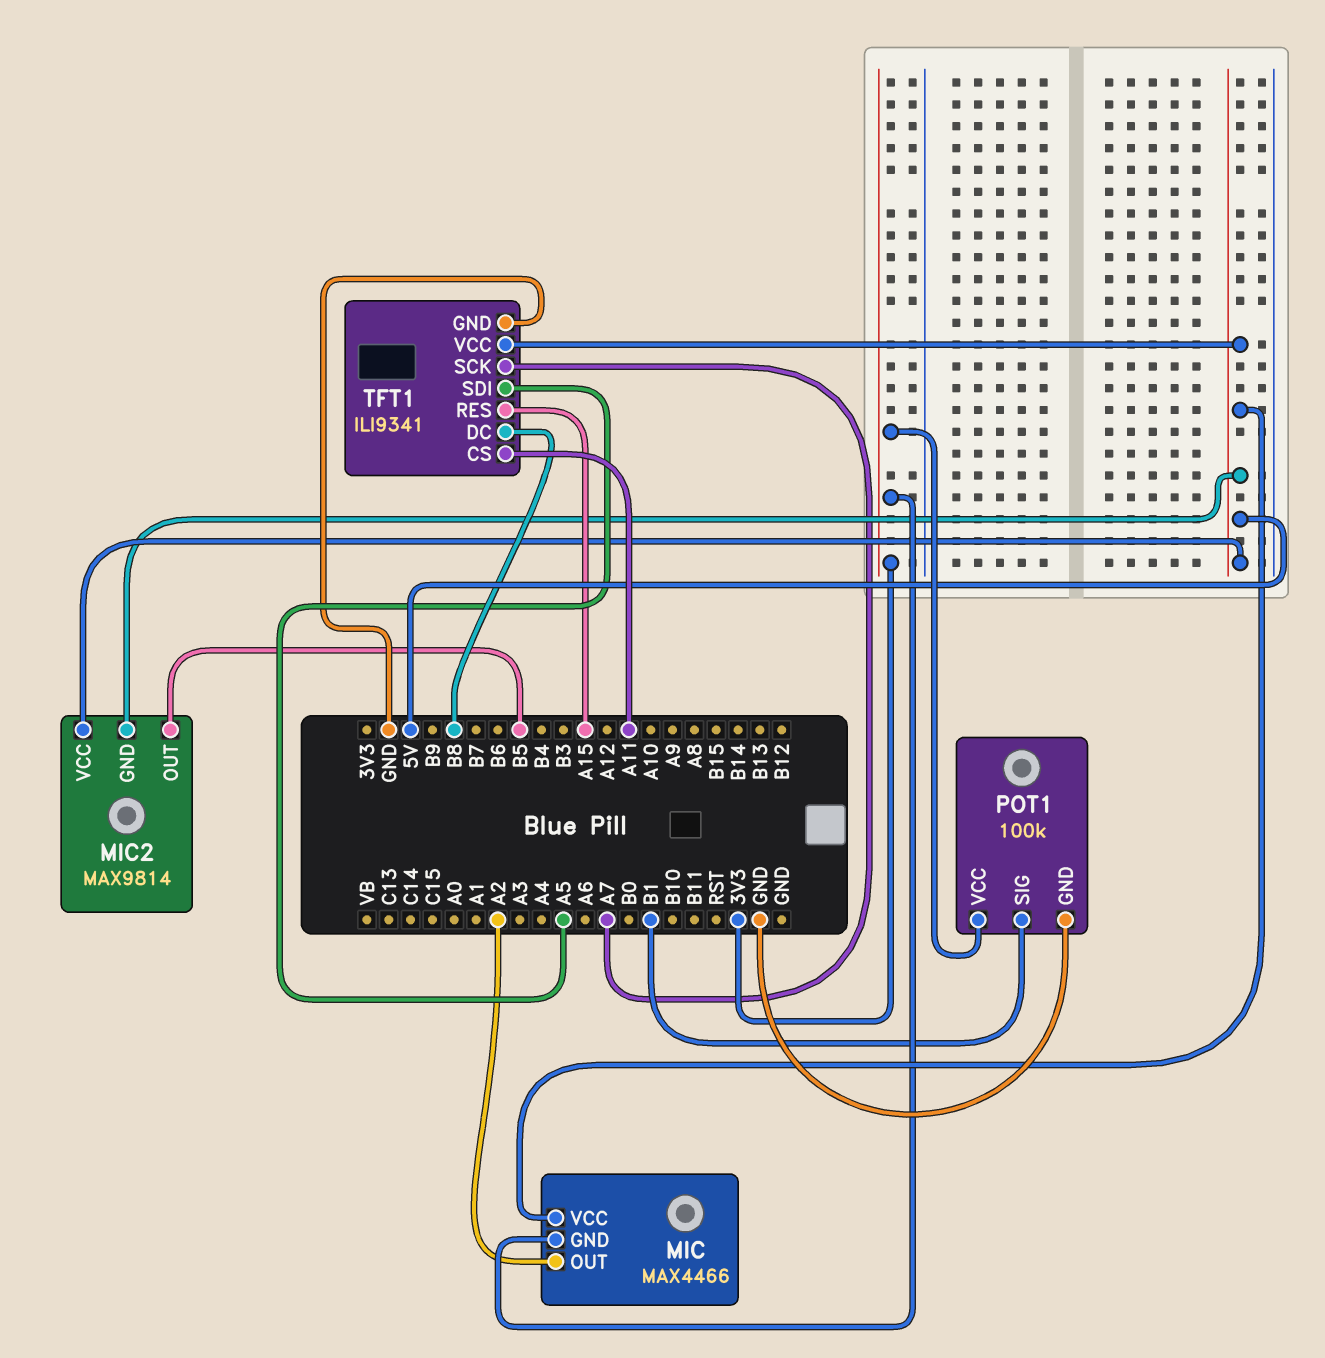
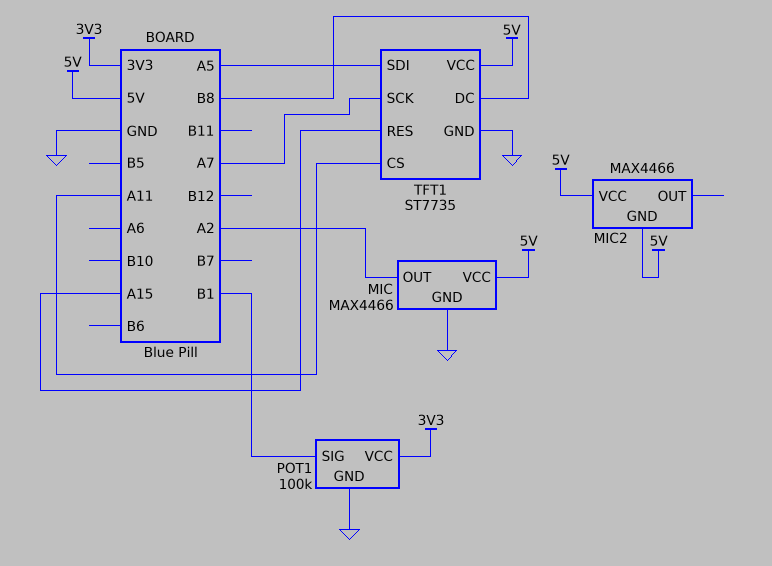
MIC pin GND: 3V3 -> GND
MIC2: MAX9814 -> MAX4466
MIC2 pin OUT: B5 -> none
TFT1: ILI9341 -> ST7735

